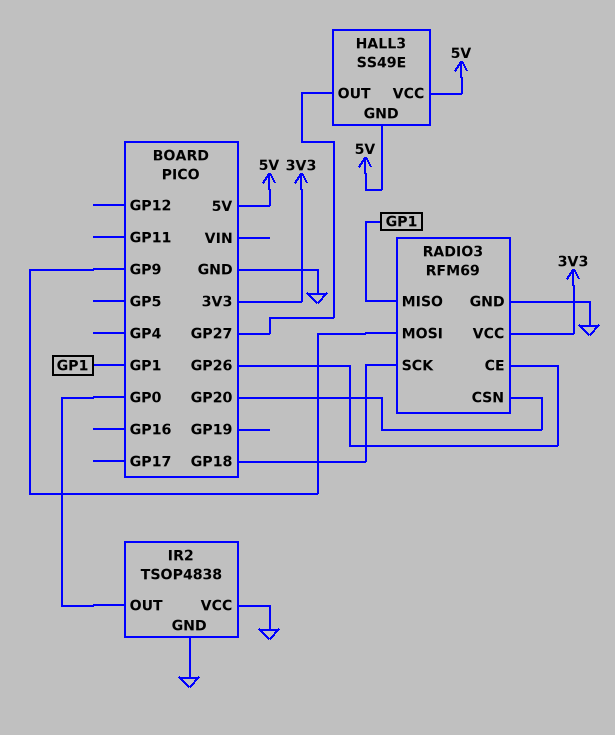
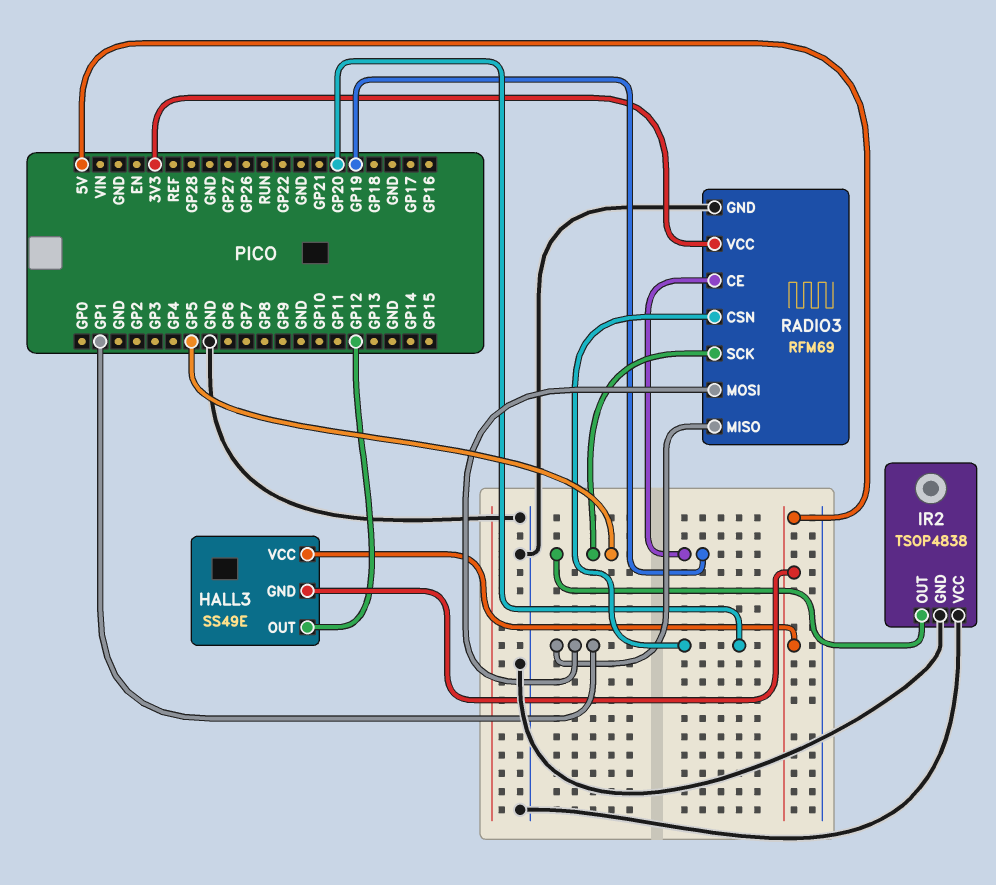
HALL3 pin OUT: GP27 -> GP12
IR2 pin OUT: GP0 -> GP5
RADIO3 pin CE: GP26 -> GP19
RADIO3 pin MOSI: GP9 -> GP1
RADIO3 pin SCK: GP18 -> GP5

